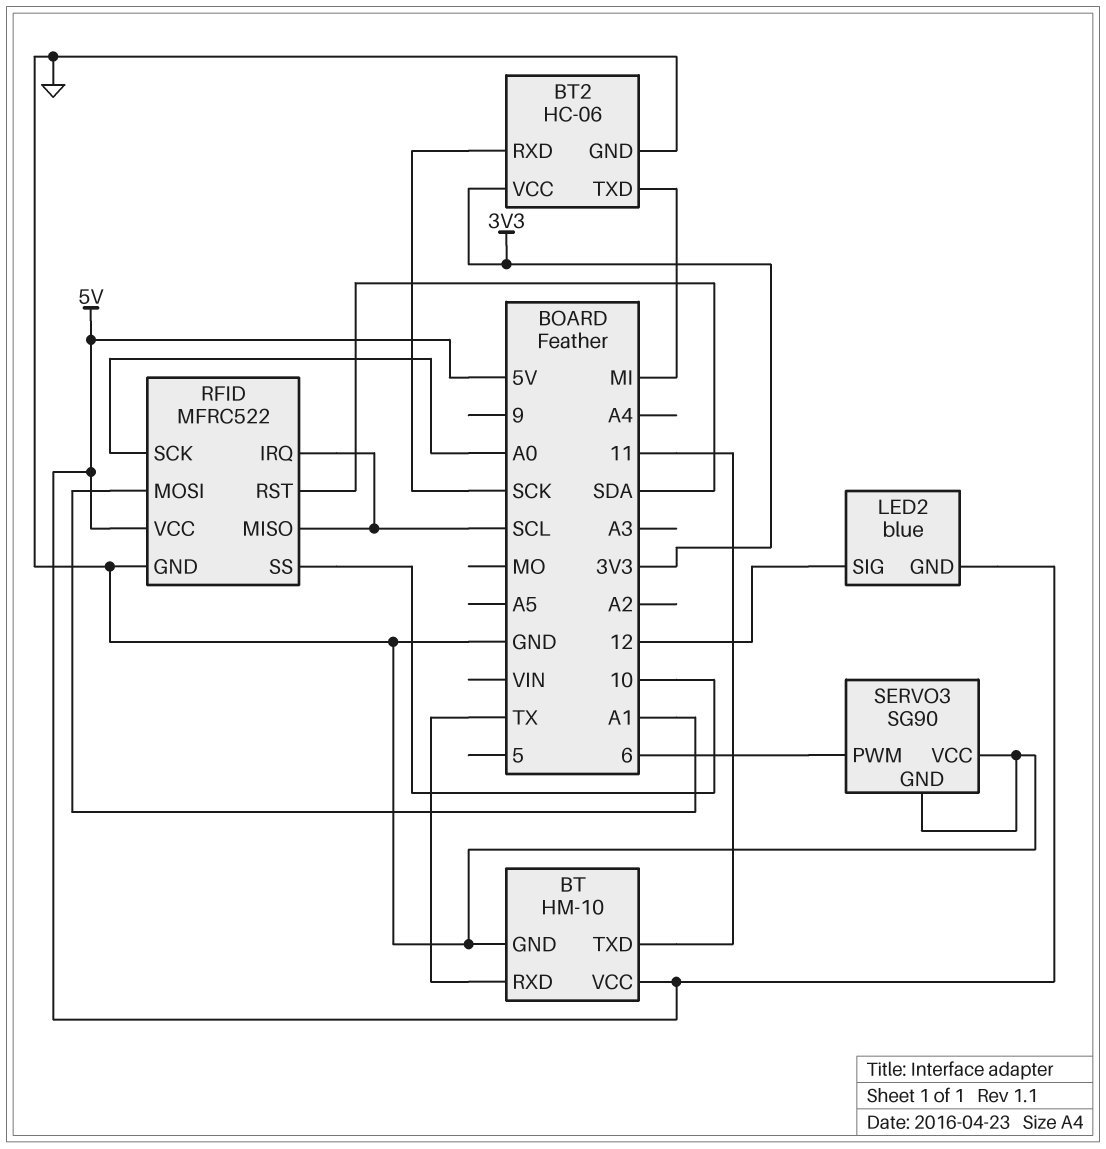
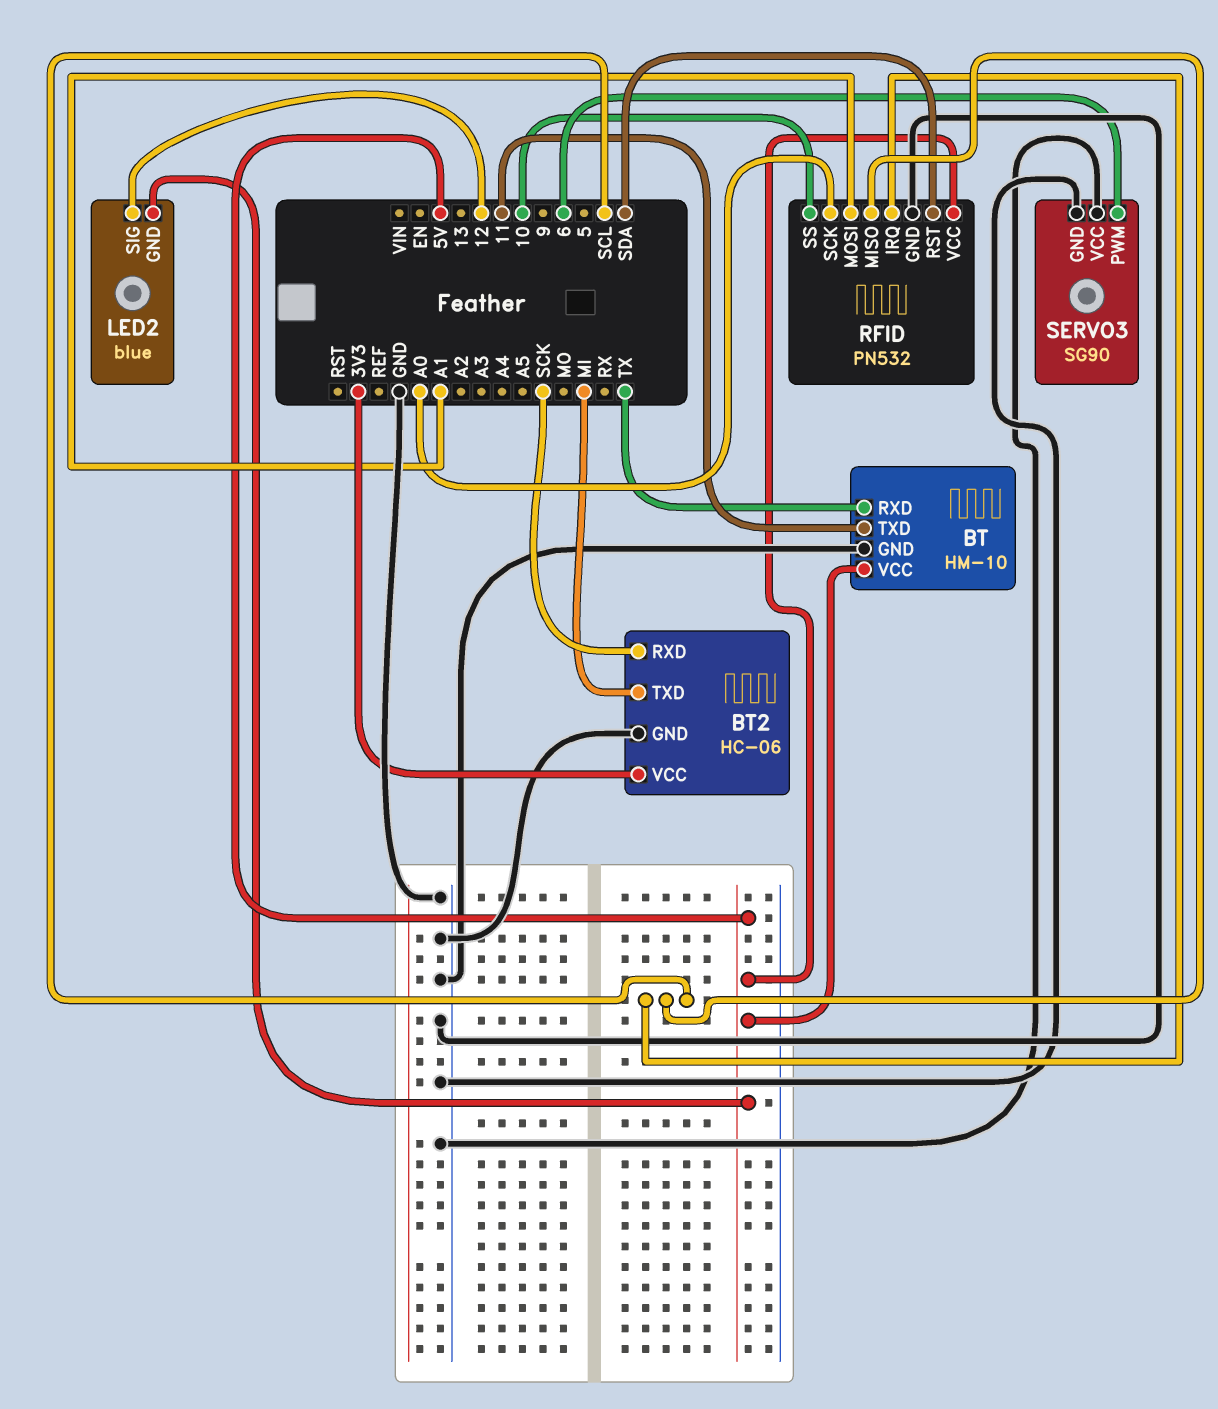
RFID: MFRC522 -> PN532

